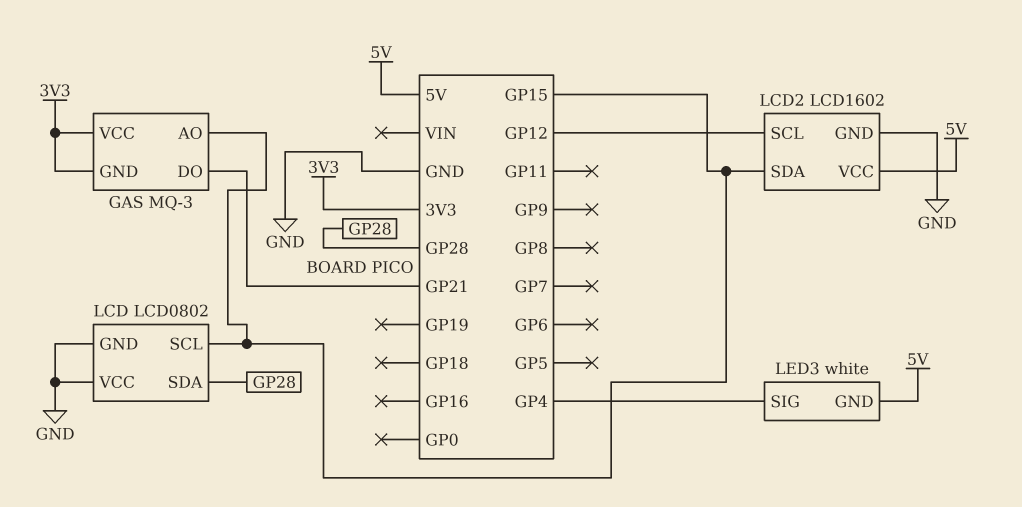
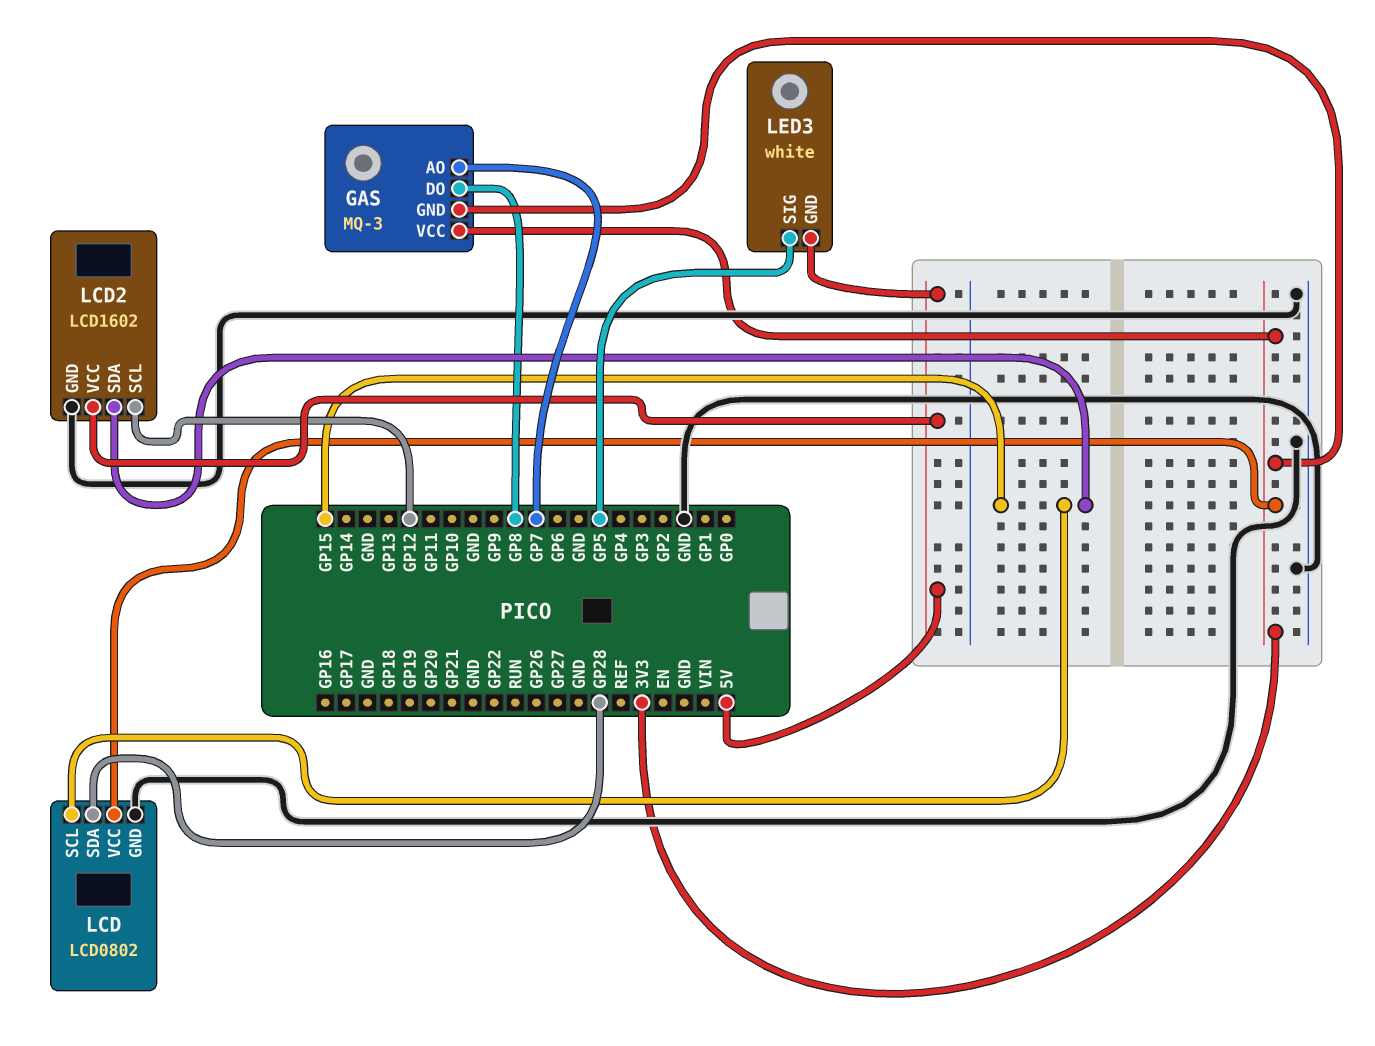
GAS pin AO: GP15 -> GP7
GAS pin DO: GP21 -> GP8
LCD pin VCC: GND -> 3V3
LED3 pin SIG: GP4 -> GP5

